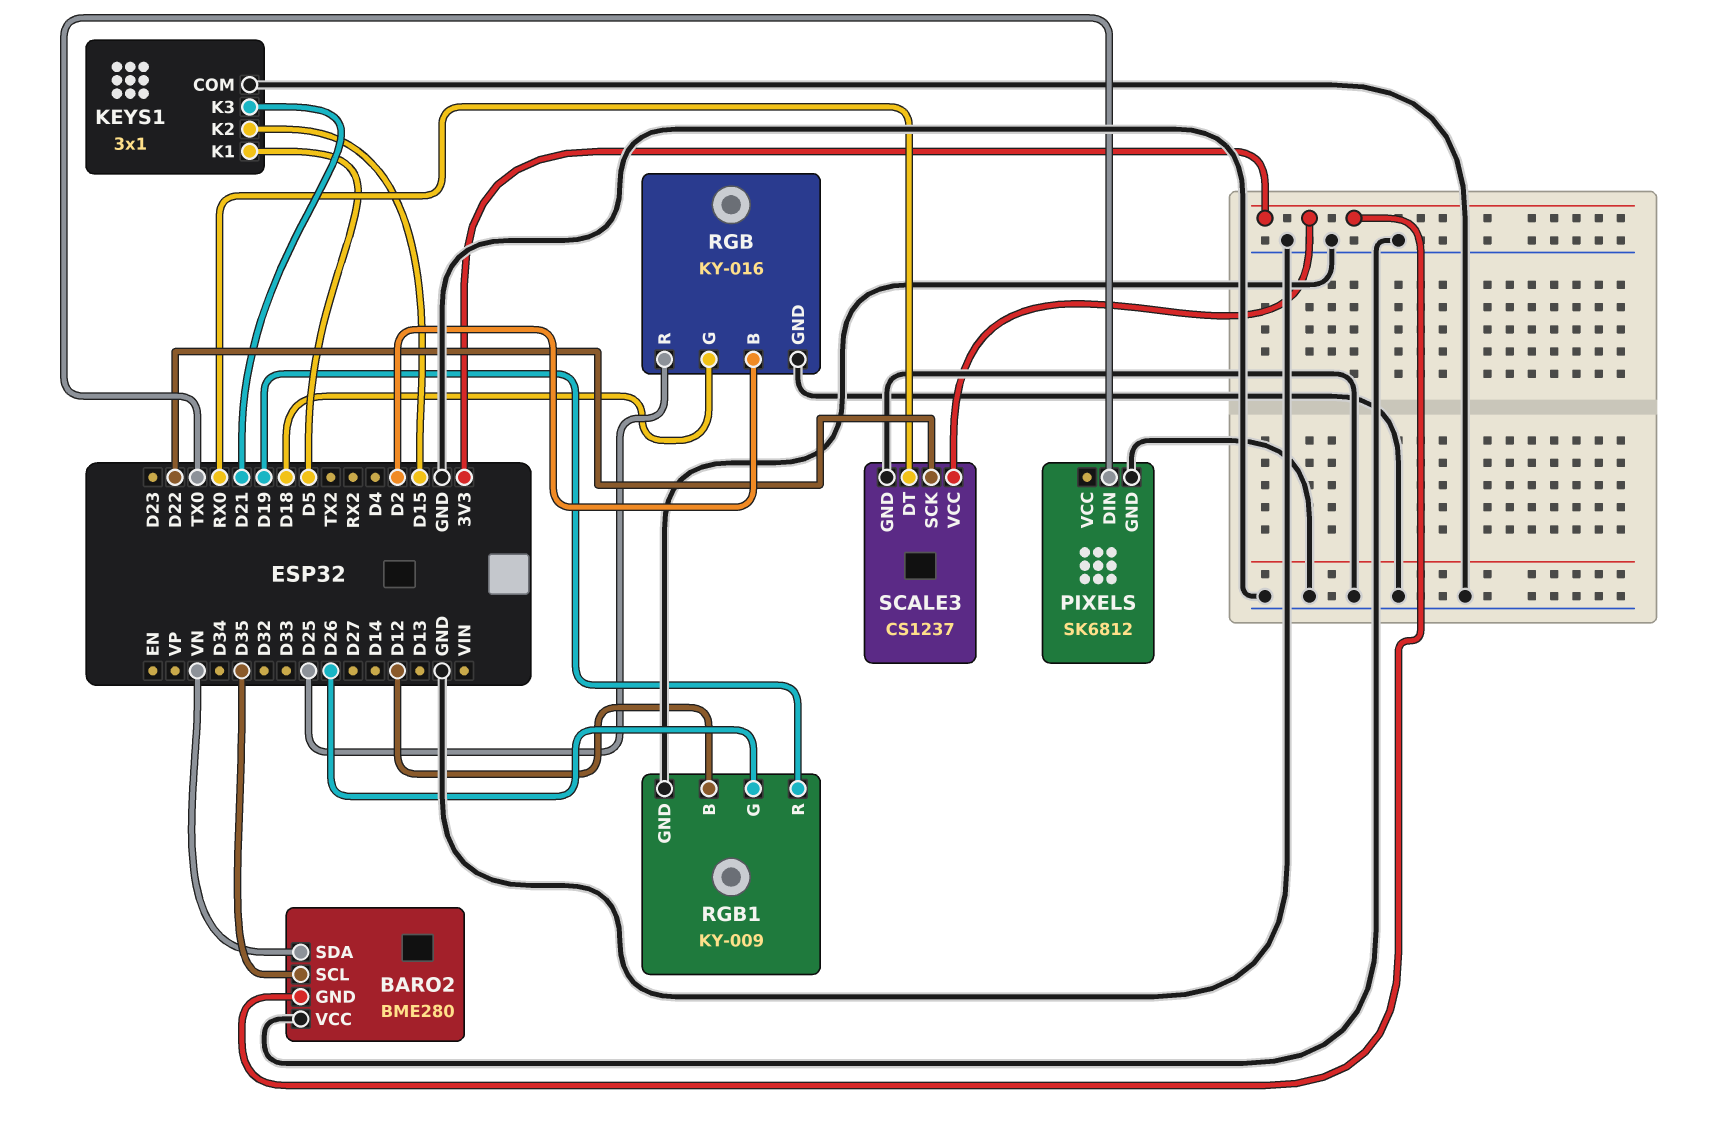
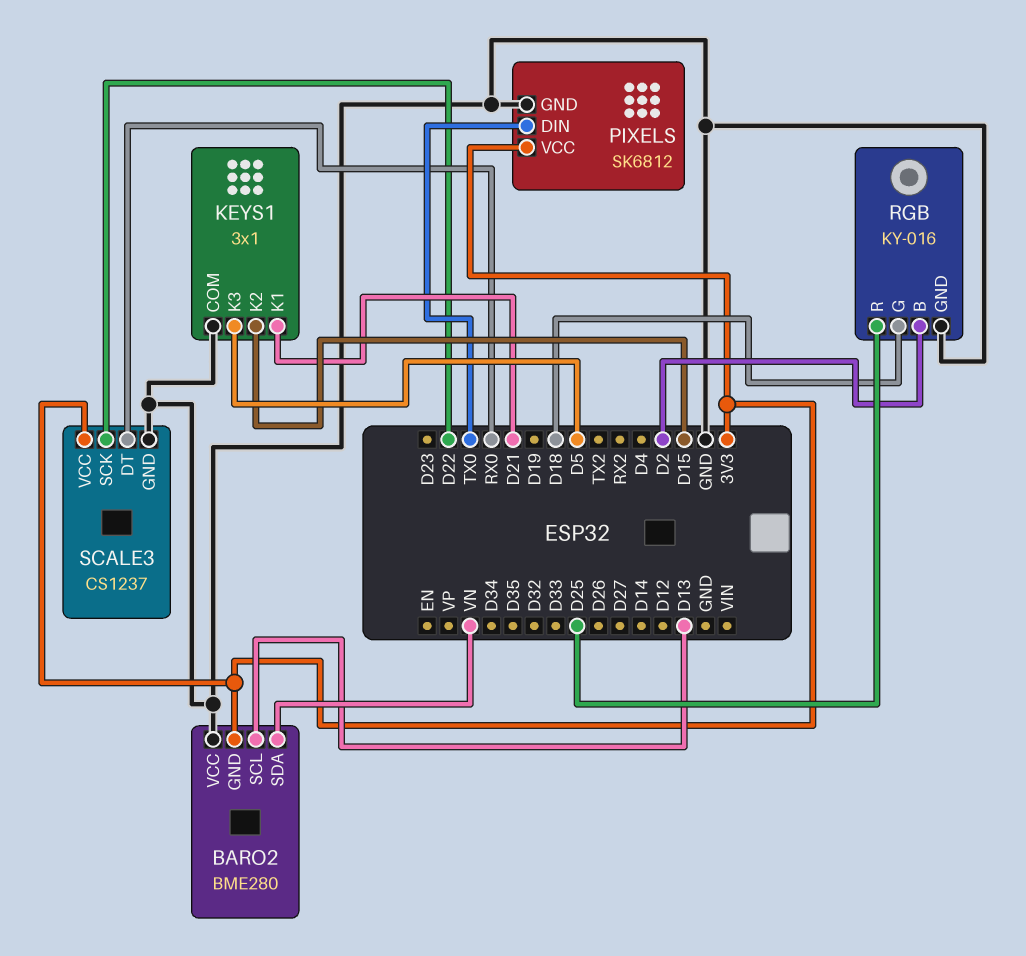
BARO2 pin SCL: D35 -> D13
KEYS1 pin K1: D5 -> D21
KEYS1 pin K3: D21 -> D5
PIXELS pin VCC: none -> 3V3
RGB1: KY-009 -> none
RGB1 pin B: D12 -> none
RGB1 pin G: D26 -> none
RGB1 pin GND: GND -> none
RGB1 pin R: D19 -> none

